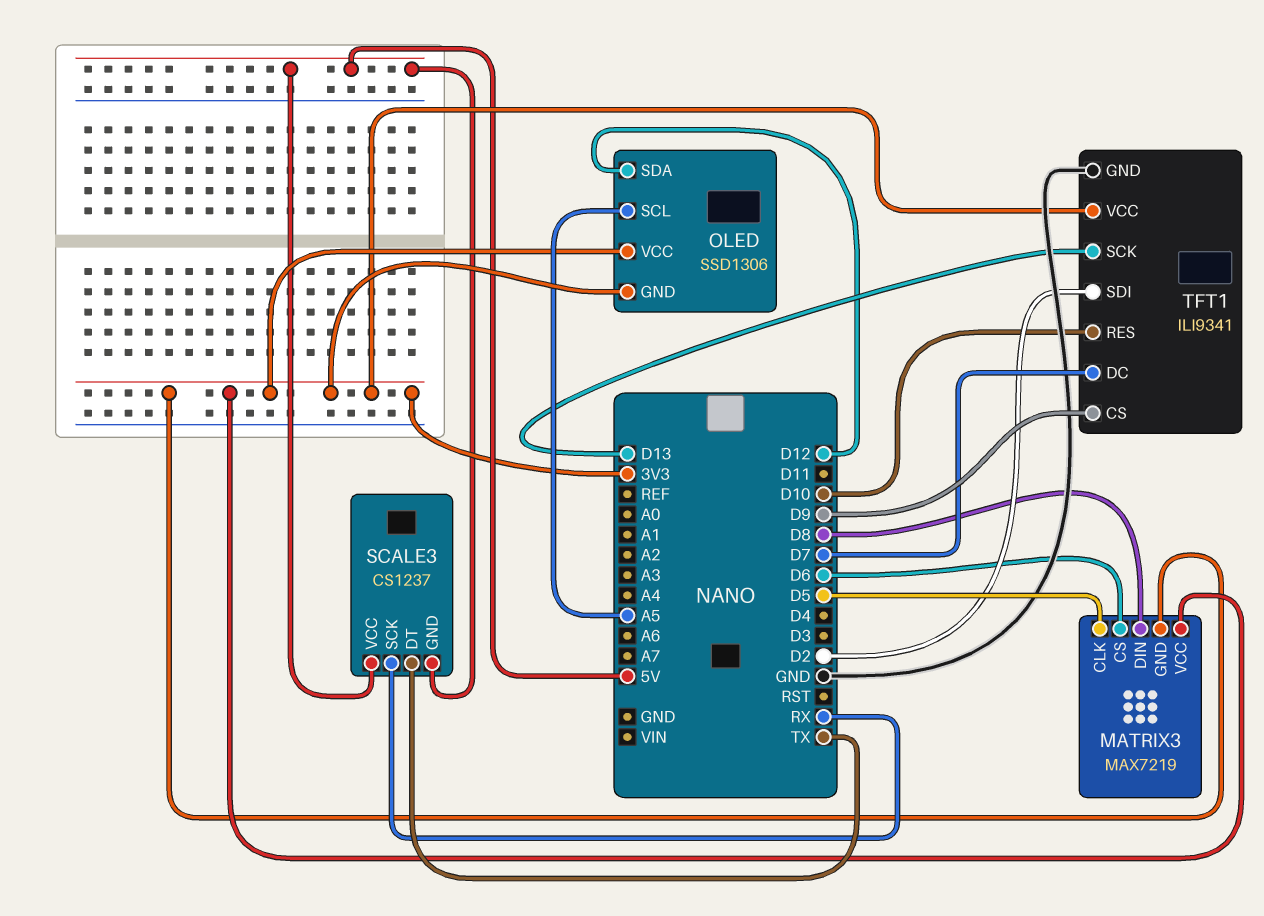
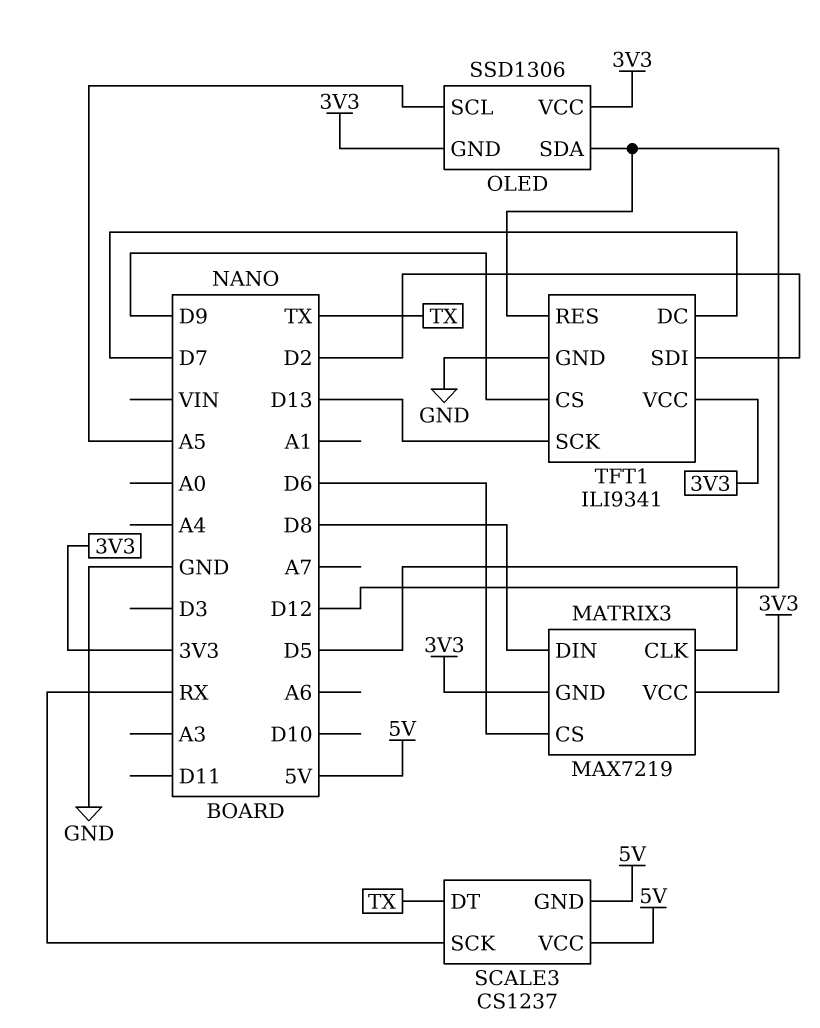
TFT1 pin RES: D10 -> D12

